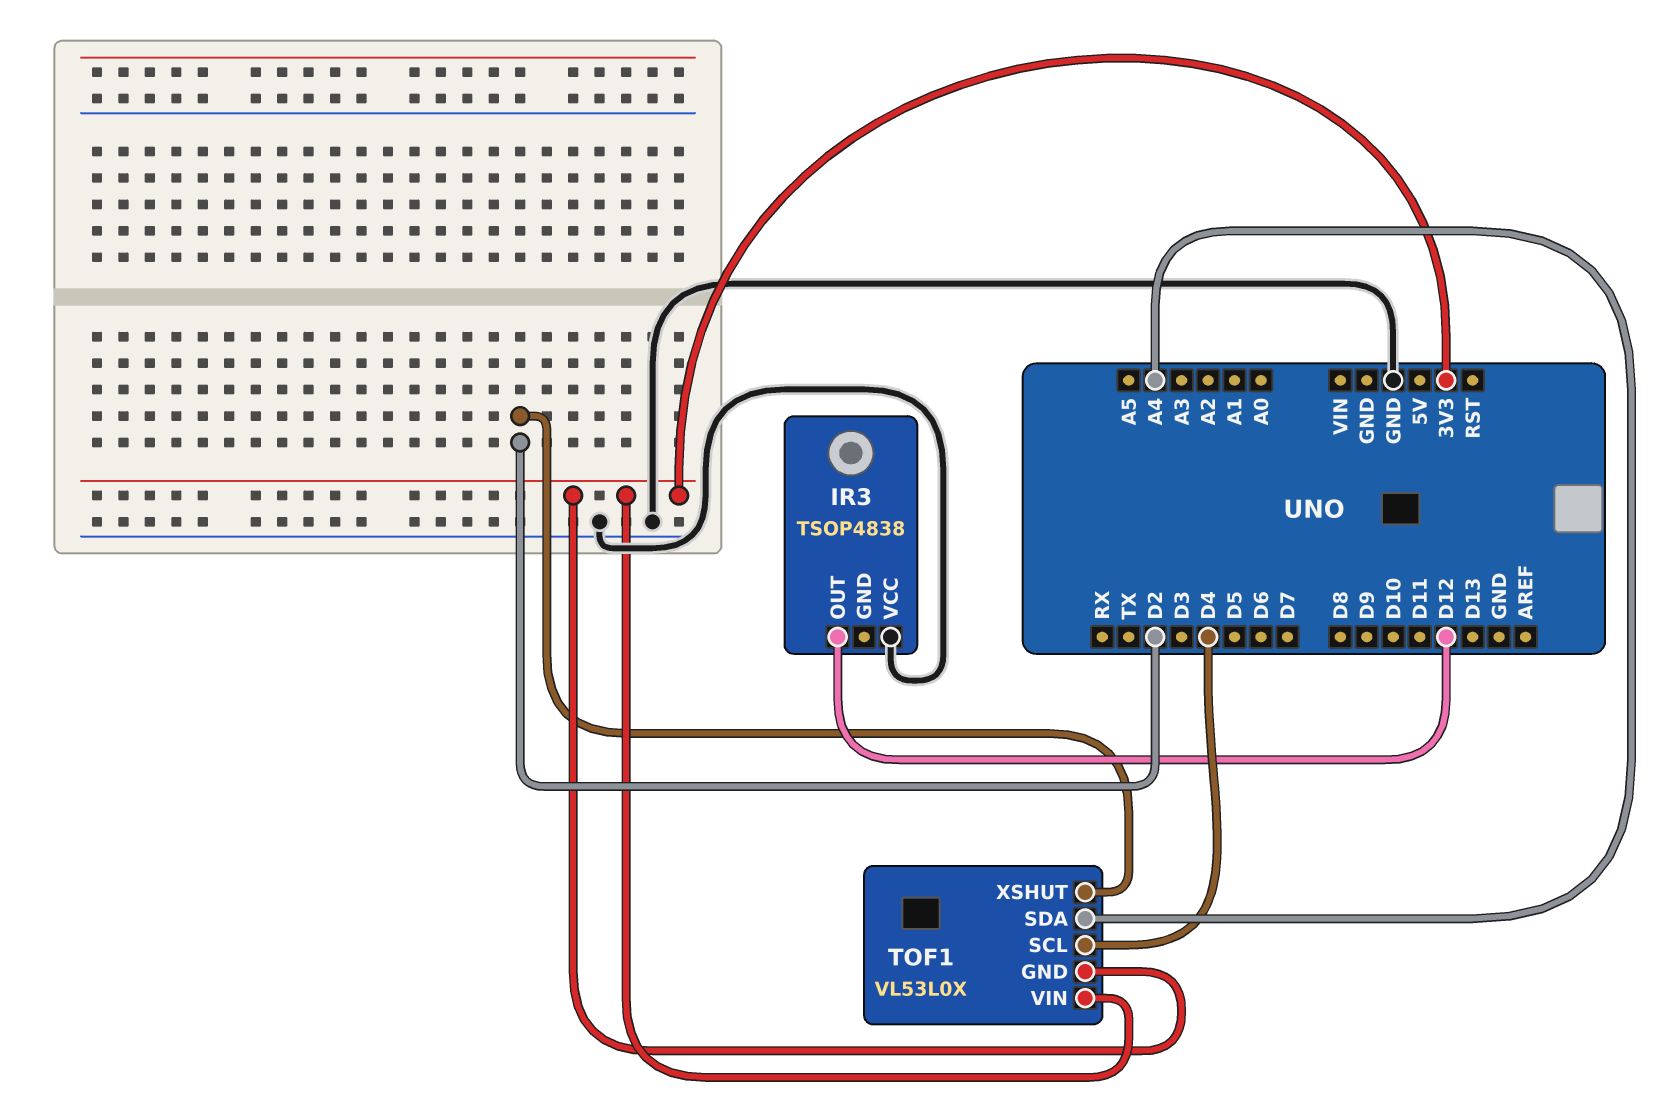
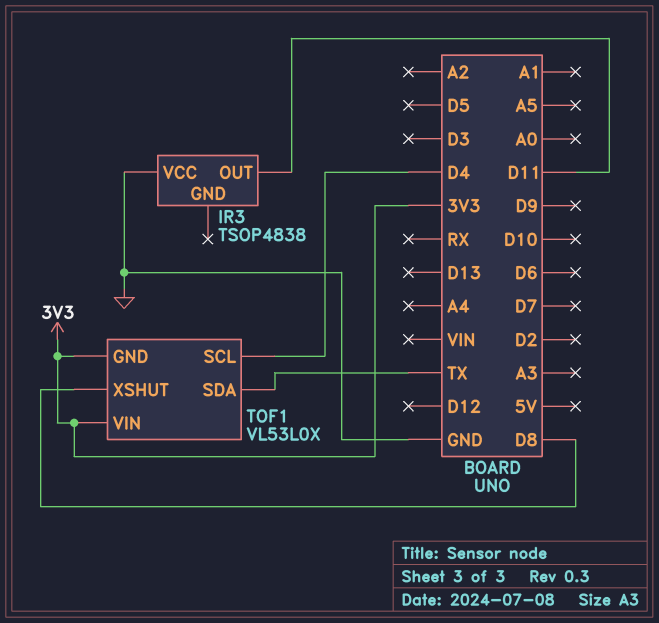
IR3 pin OUT: D12 -> D11
TOF1 pin SDA: A4 -> TX
TOF1 pin XSHUT: D2 -> D8

